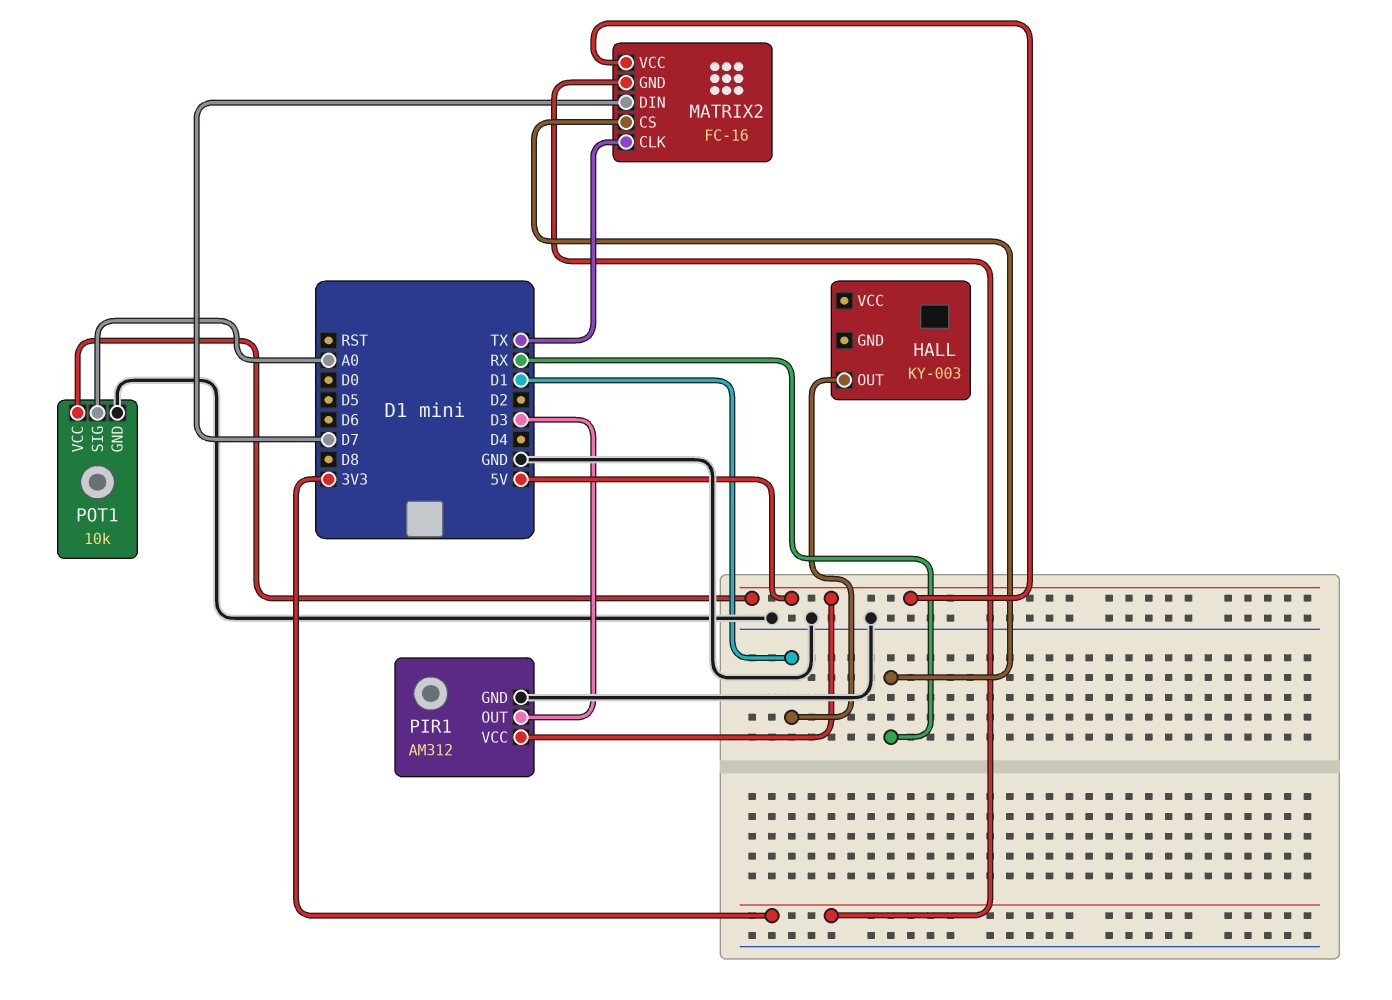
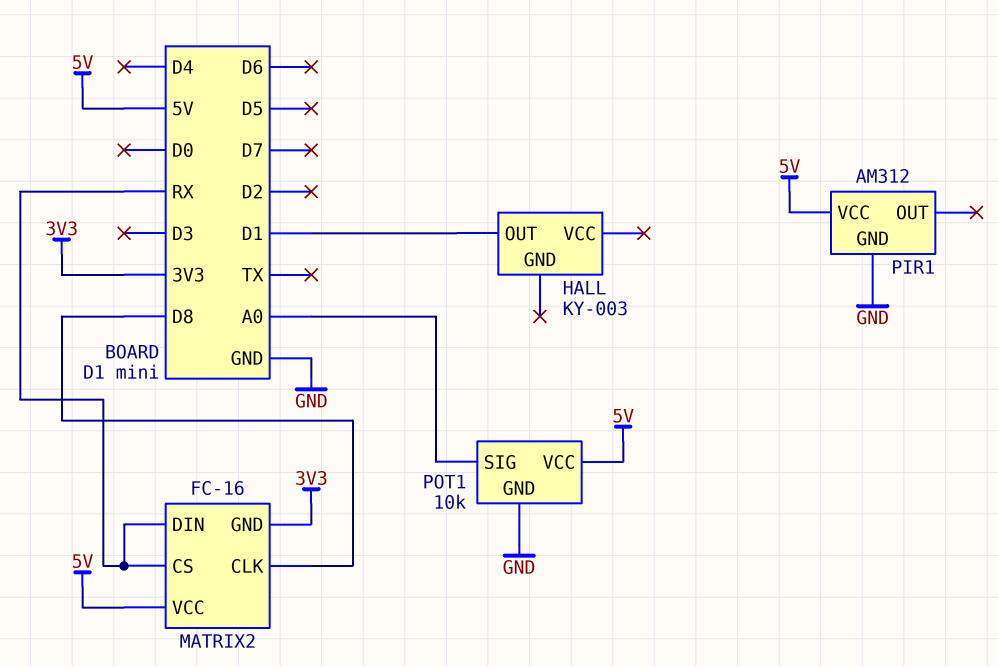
MATRIX2 pin CLK: TX -> D8
MATRIX2 pin DIN: D7 -> RX
PIR1 pin OUT: D3 -> none

